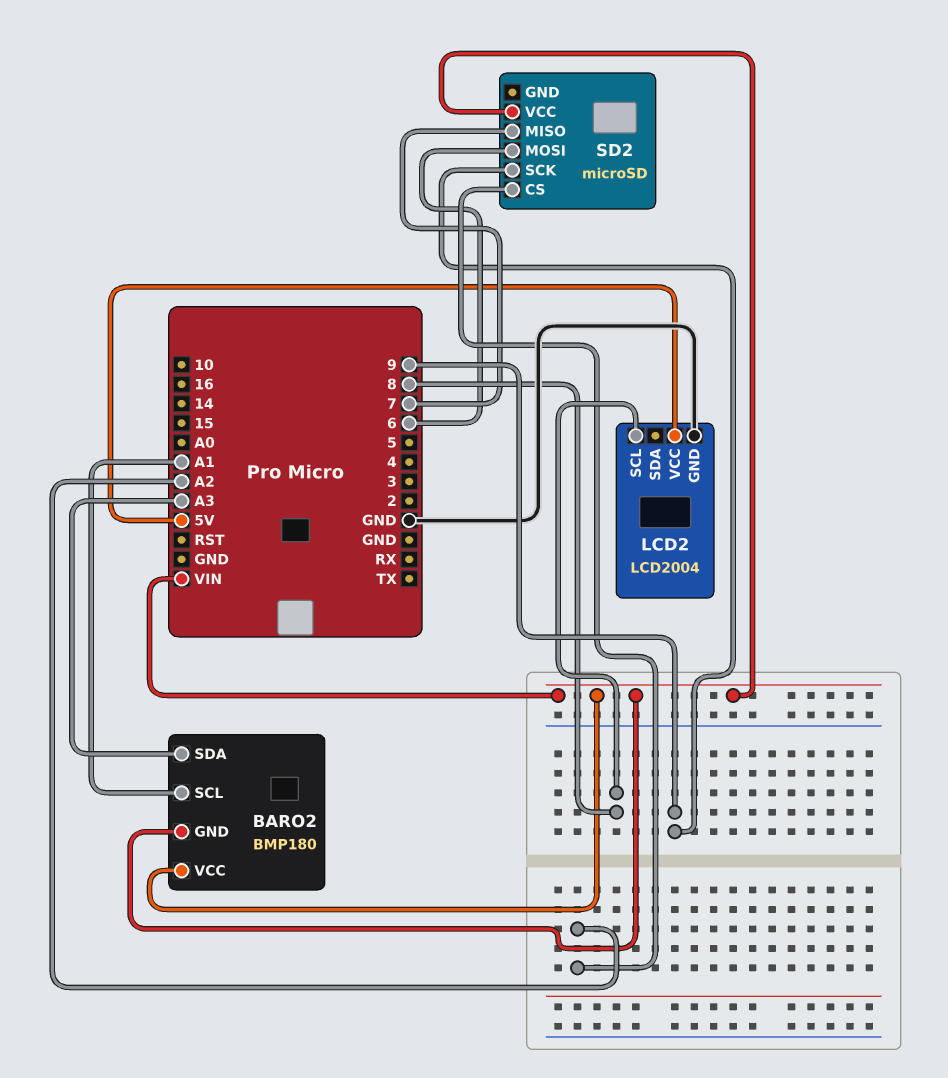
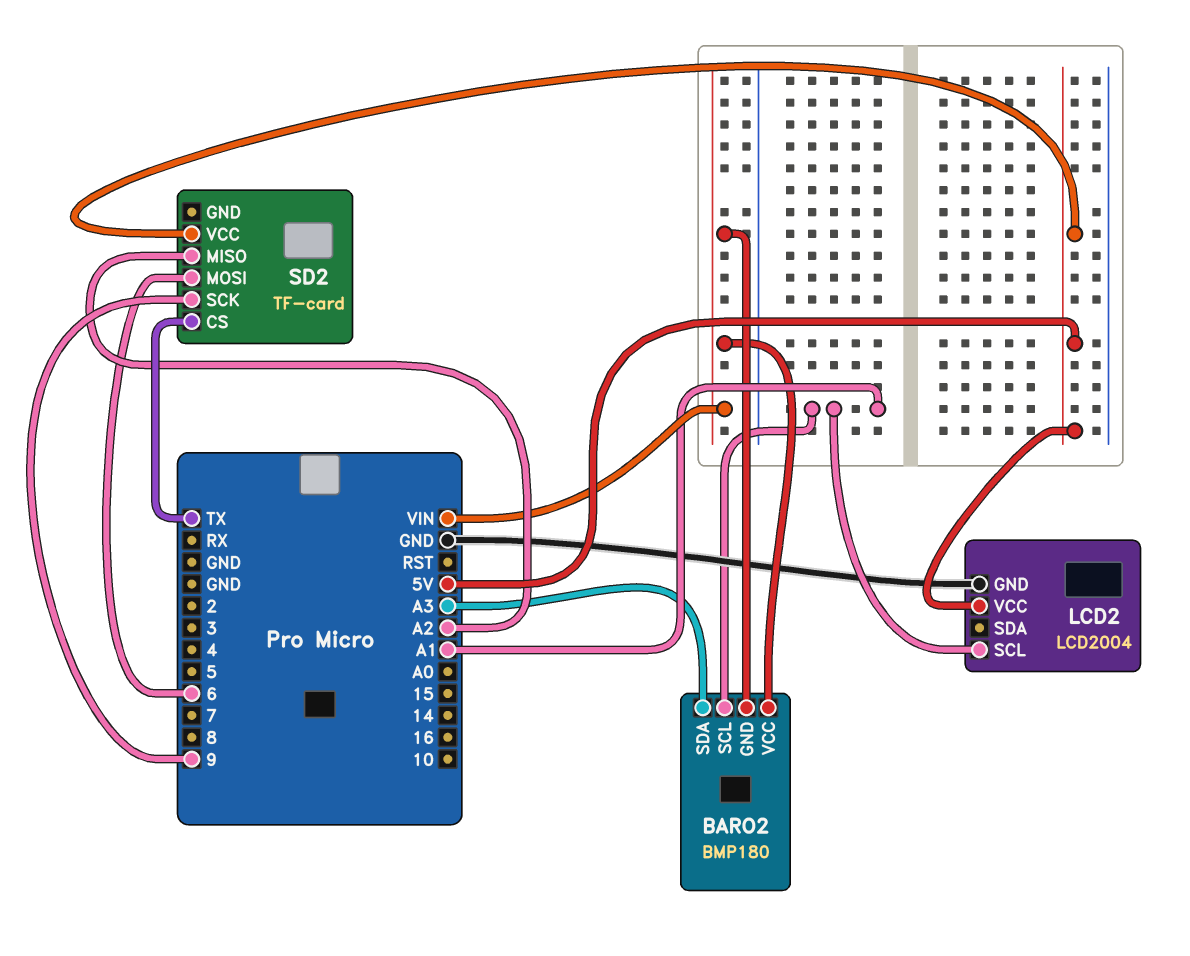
LCD2 pin SCL: 8 -> A1
SD2: microSD -> TF-card
SD2 pin CS: A2 -> TX
SD2 pin MISO: 7 -> A2
SD2 pin VCC: VIN -> 5V

